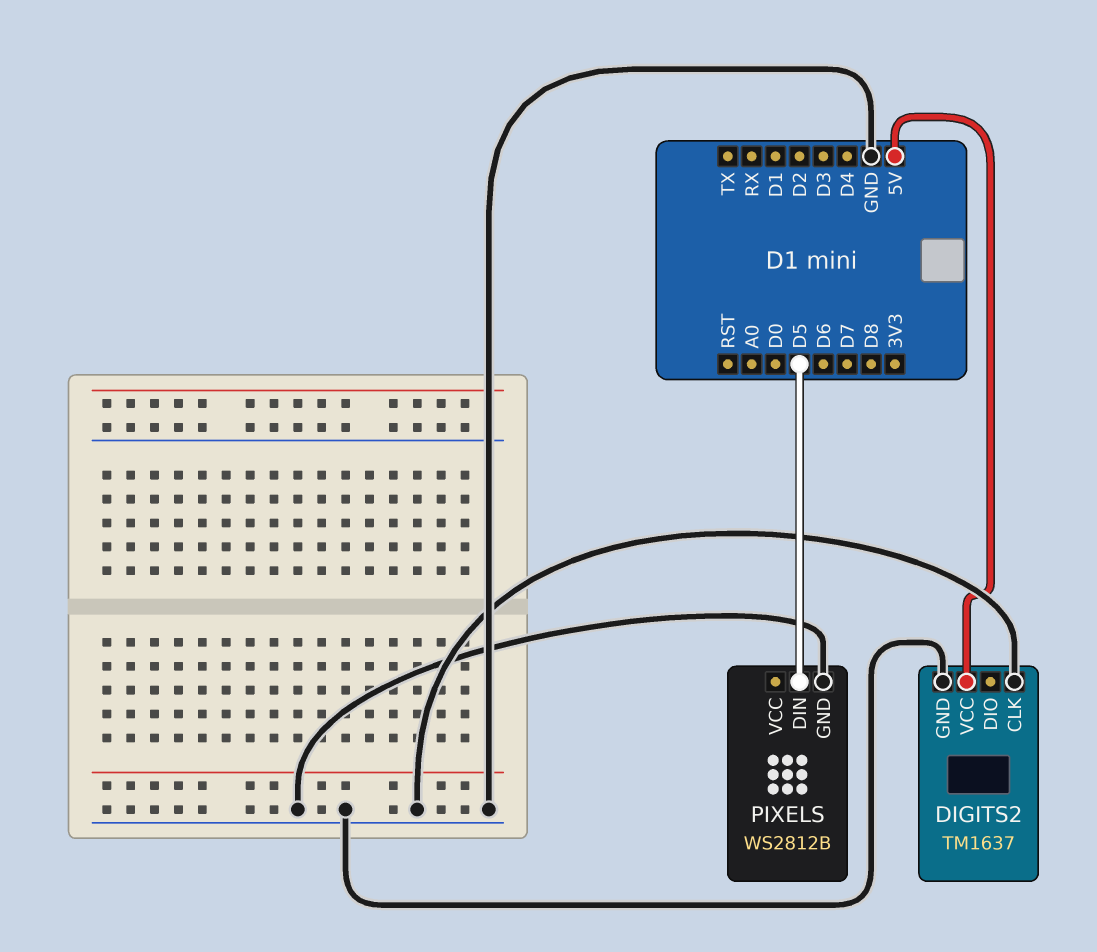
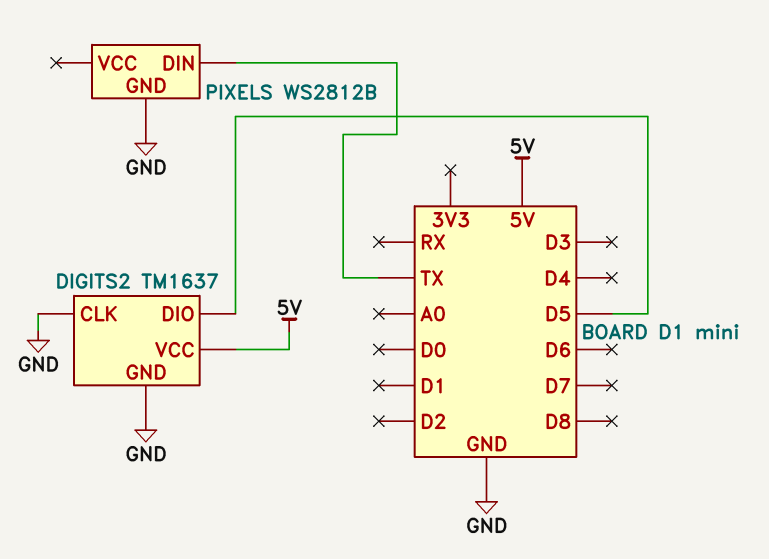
DIGITS2 pin DIO: none -> D5
PIXELS pin DIN: D5 -> TX

